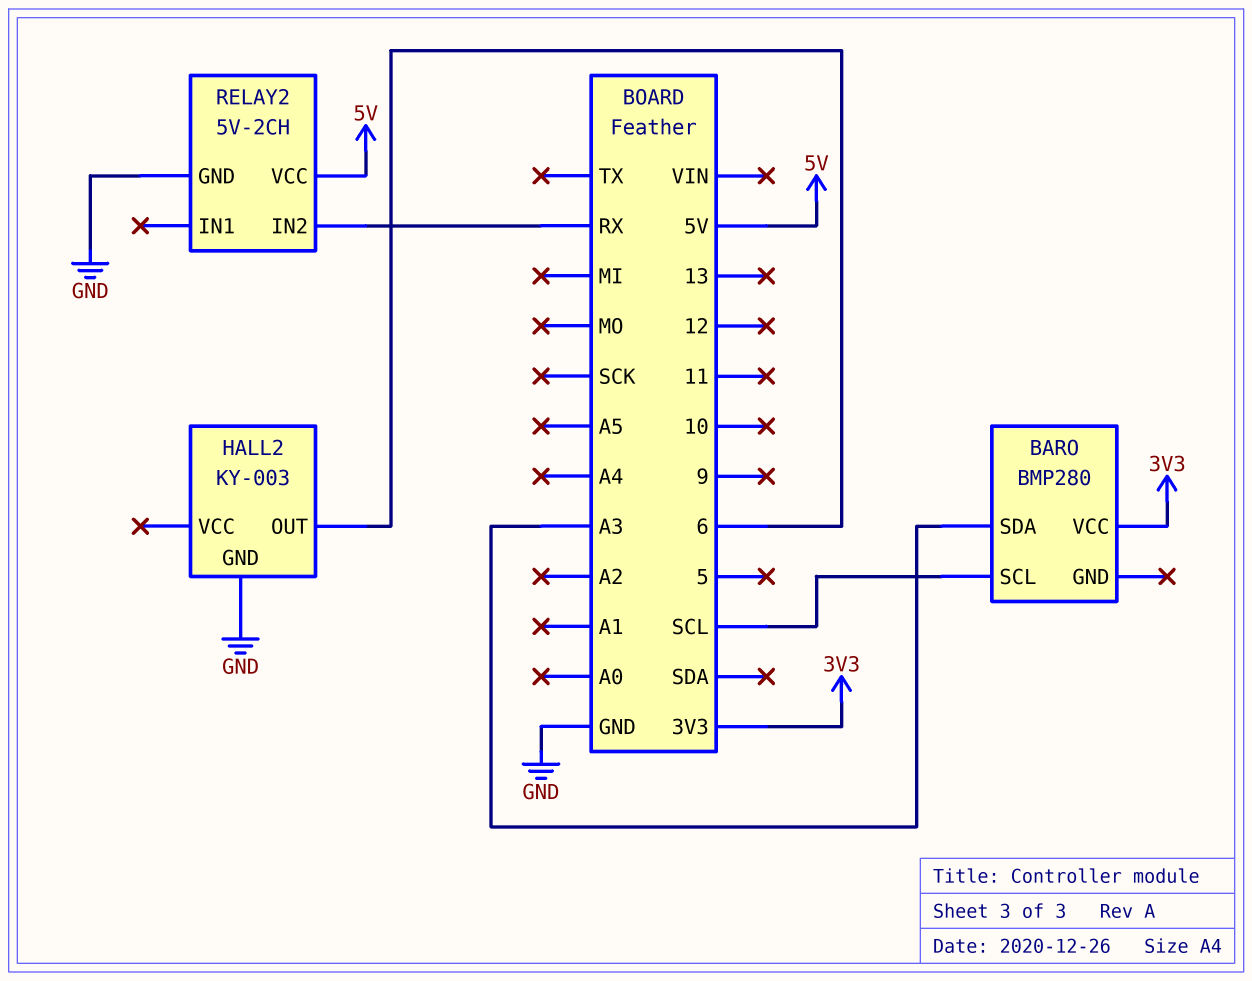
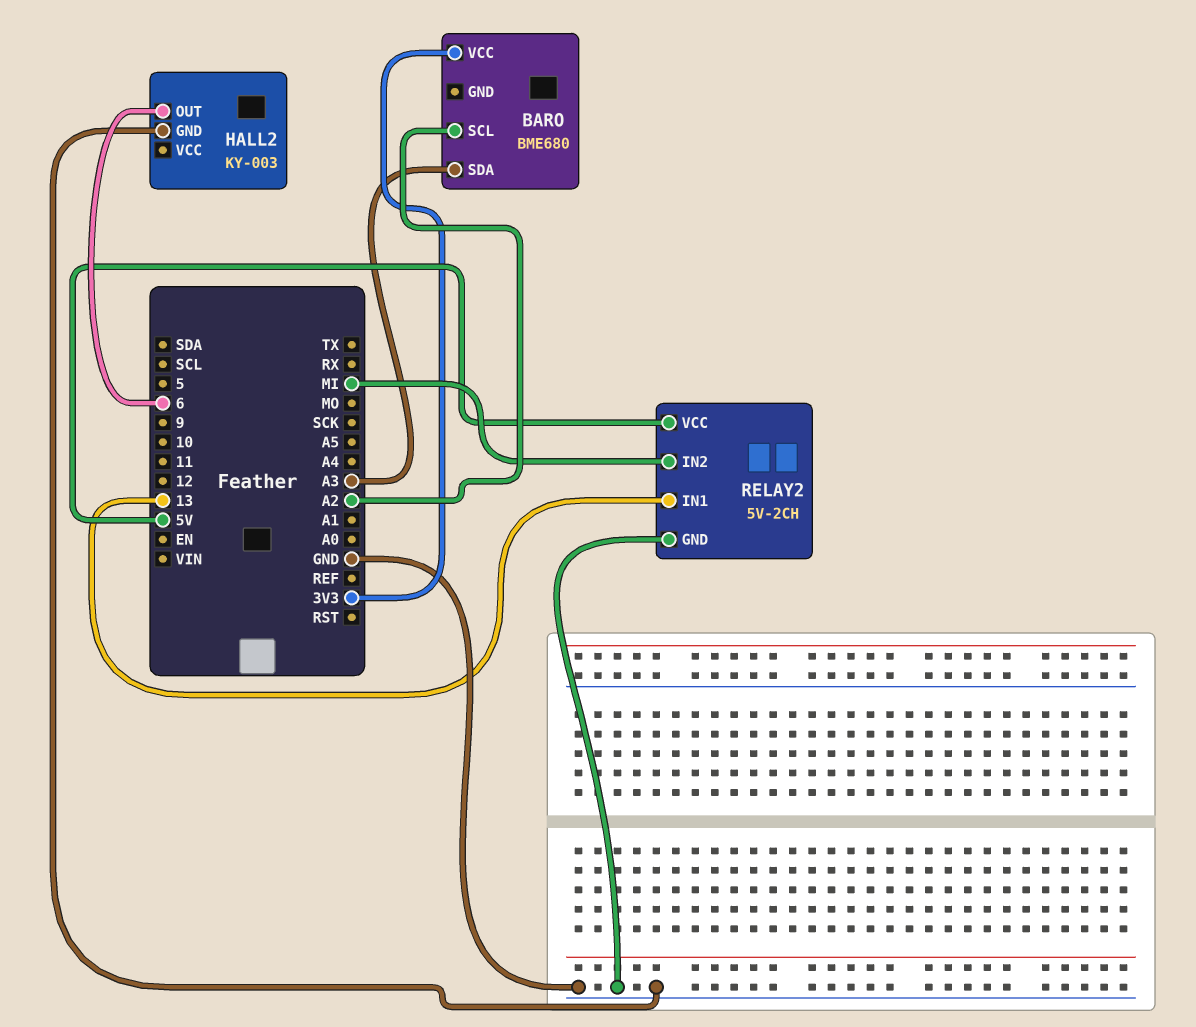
BARO: BMP280 -> BME680
BARO pin SCL: SCL -> A2
RELAY2 pin IN1: none -> 13
RELAY2 pin IN2: RX -> MI

